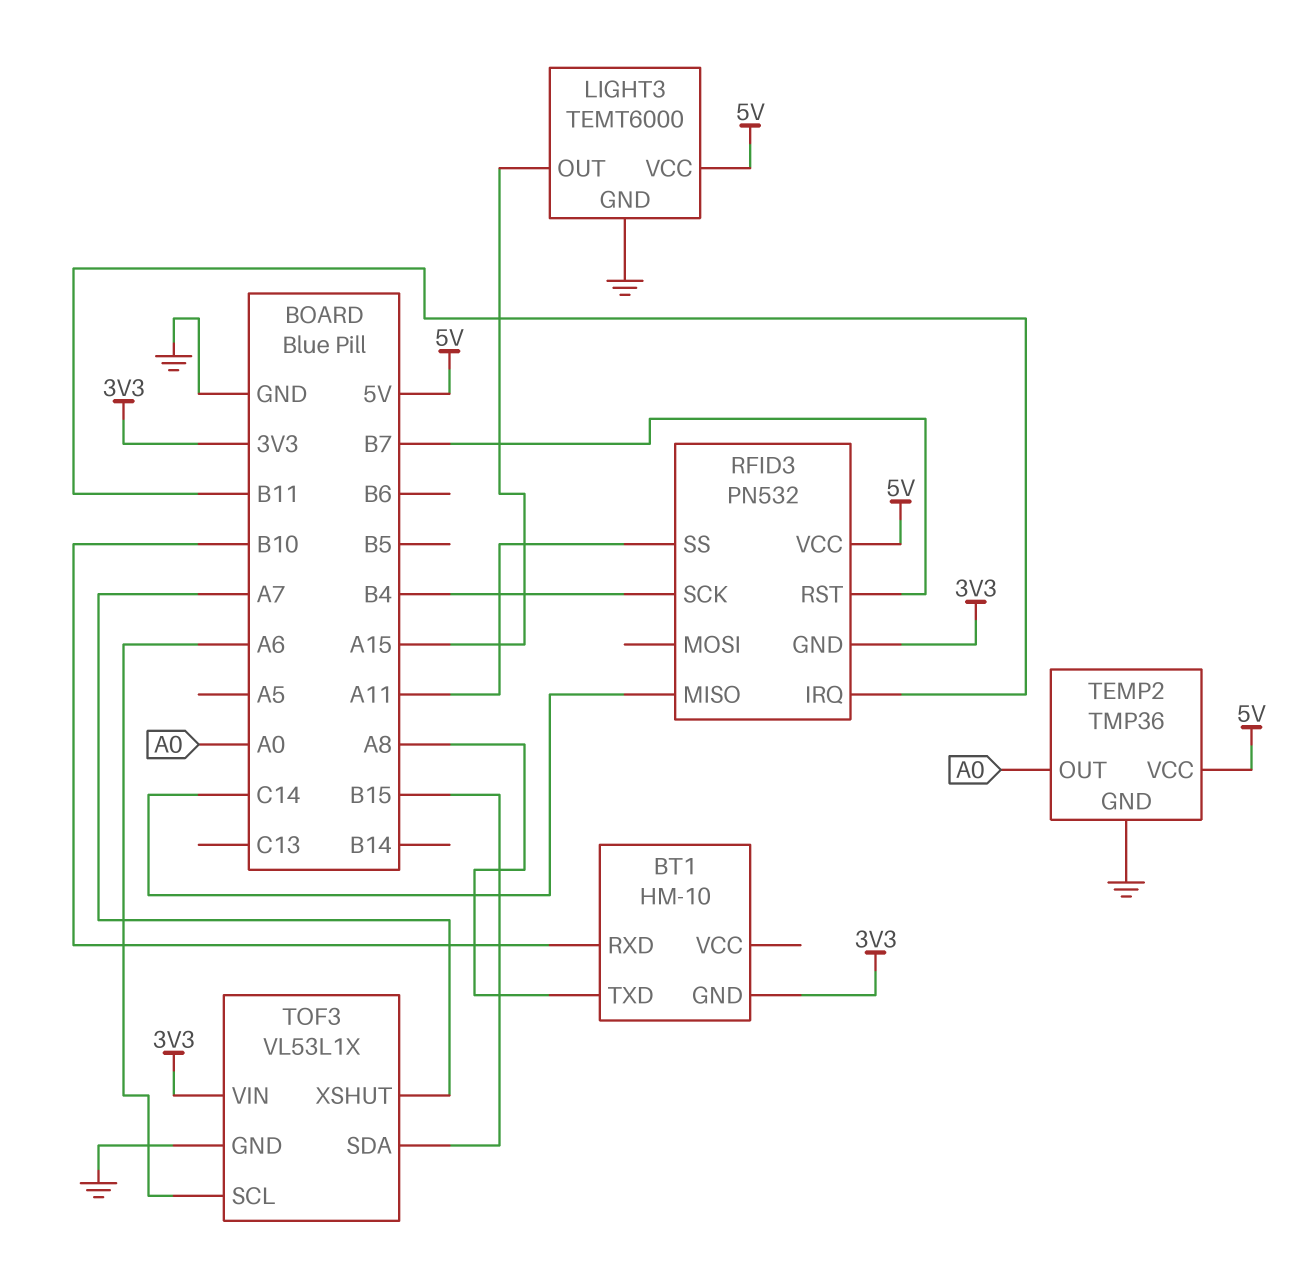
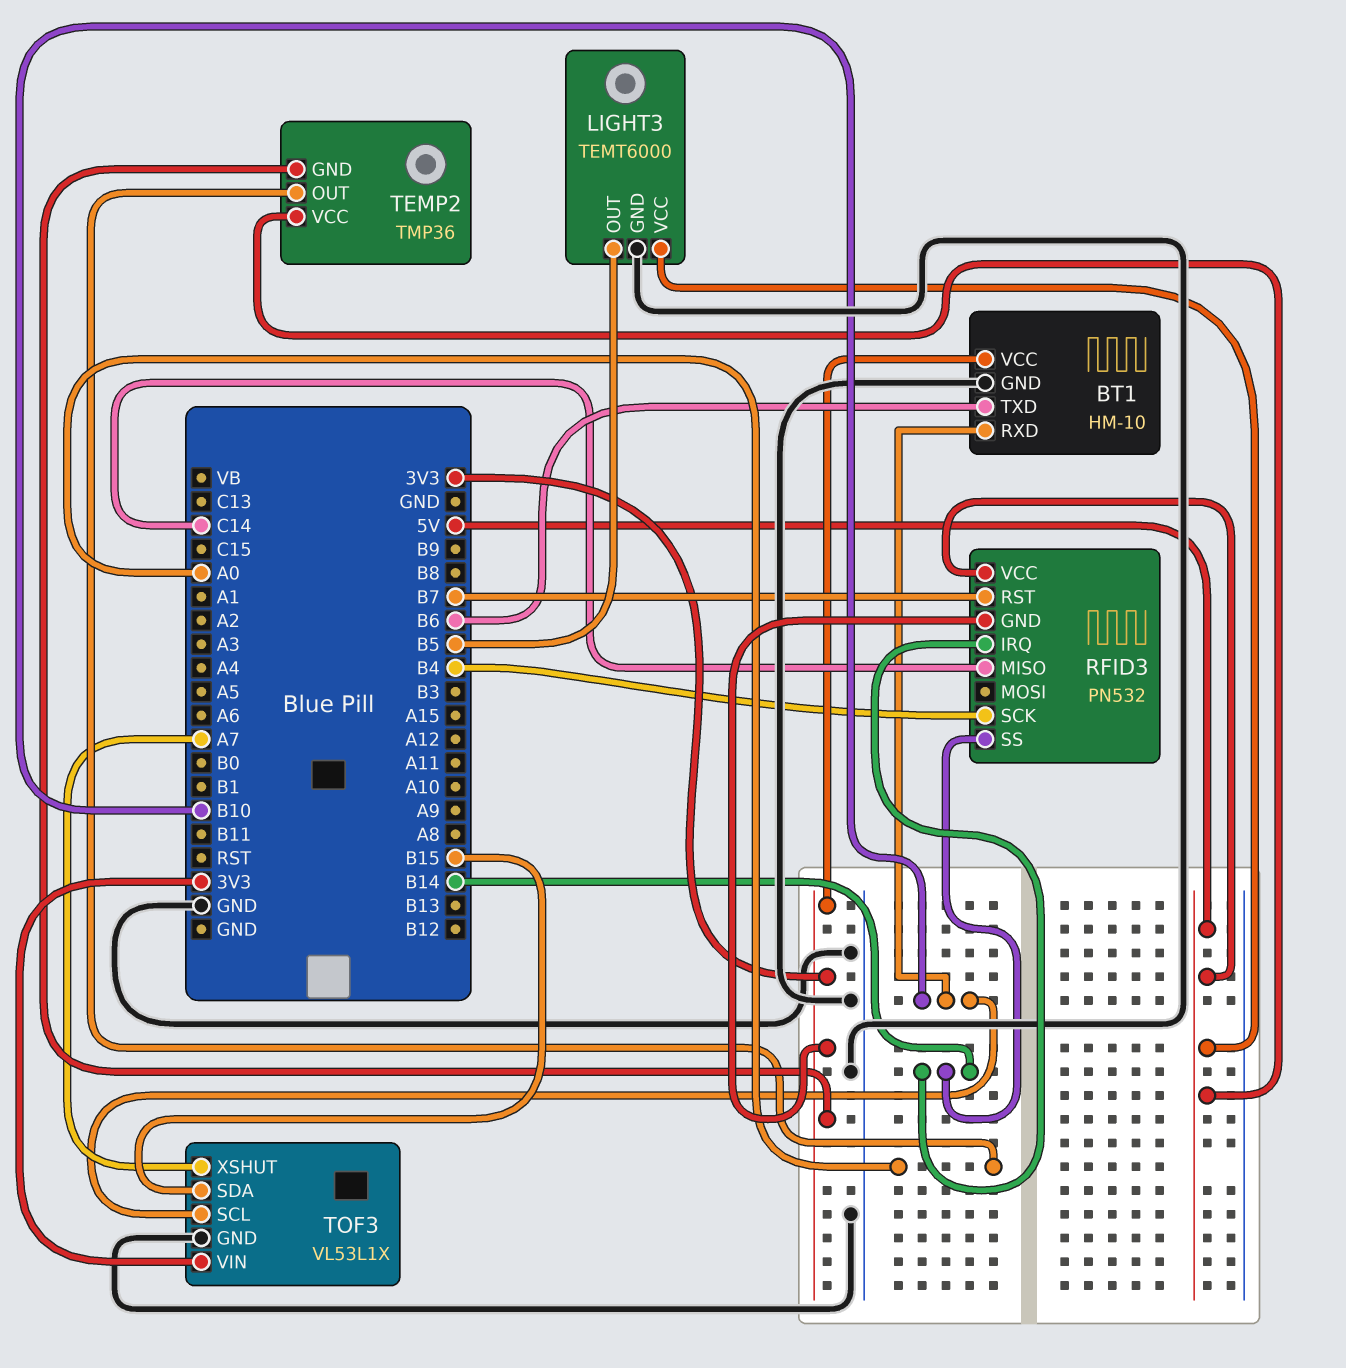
BT1 pin GND: 3V3 -> GND
BT1 pin TXD: A8 -> B6
BT1 pin VCC: none -> 3V3
LIGHT3 pin OUT: A15 -> B5
RFID3 pin IRQ: B11 -> B14
RFID3 pin SS: A11 -> B14
TEMP2 pin GND: GND -> 3V3
TOF3 pin SCL: A6 -> B10

